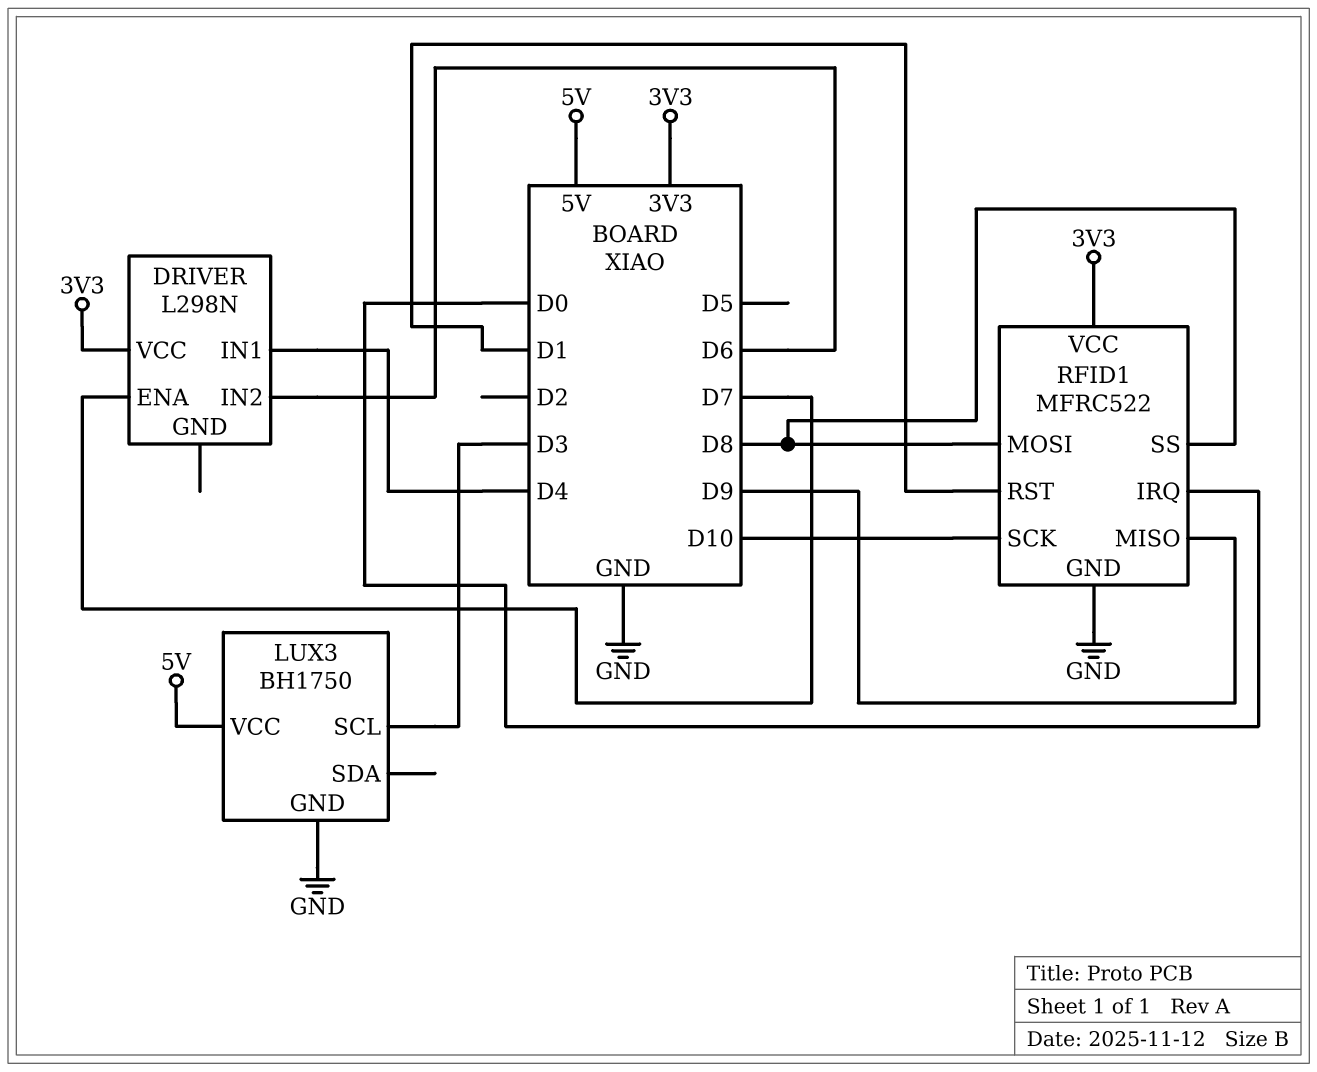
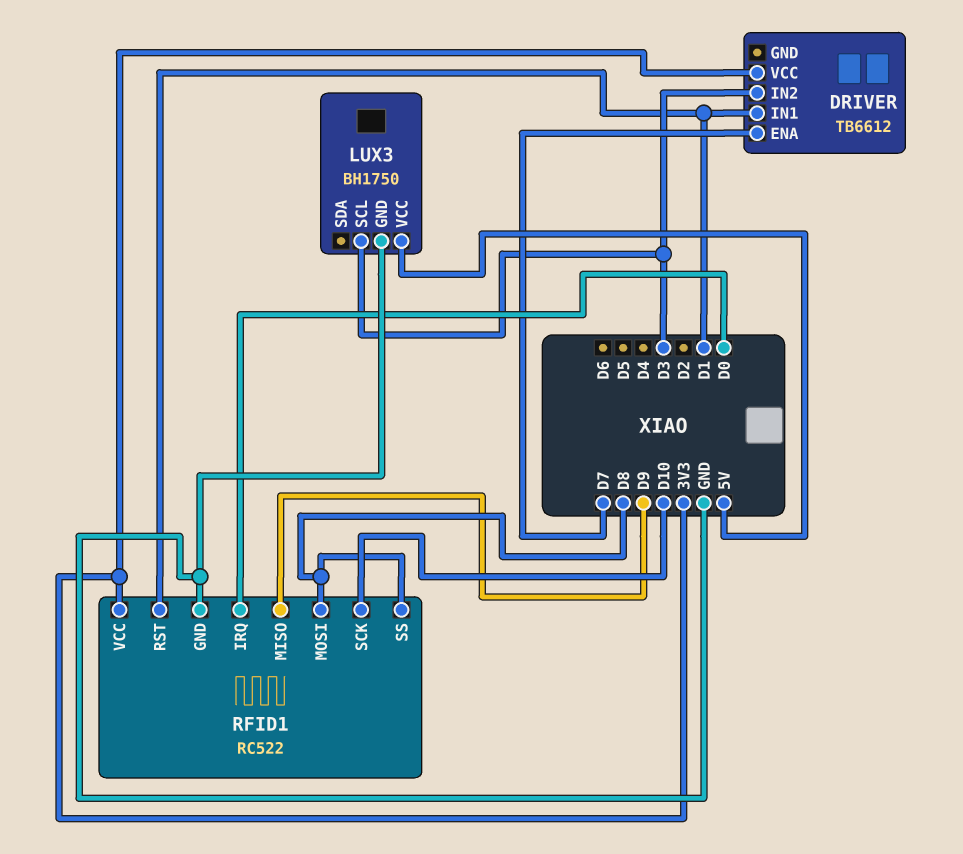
DRIVER: L298N -> TB6612
DRIVER pin IN1: D4 -> D1
DRIVER pin IN2: D6 -> D3
RFID1: MFRC522 -> RC522

